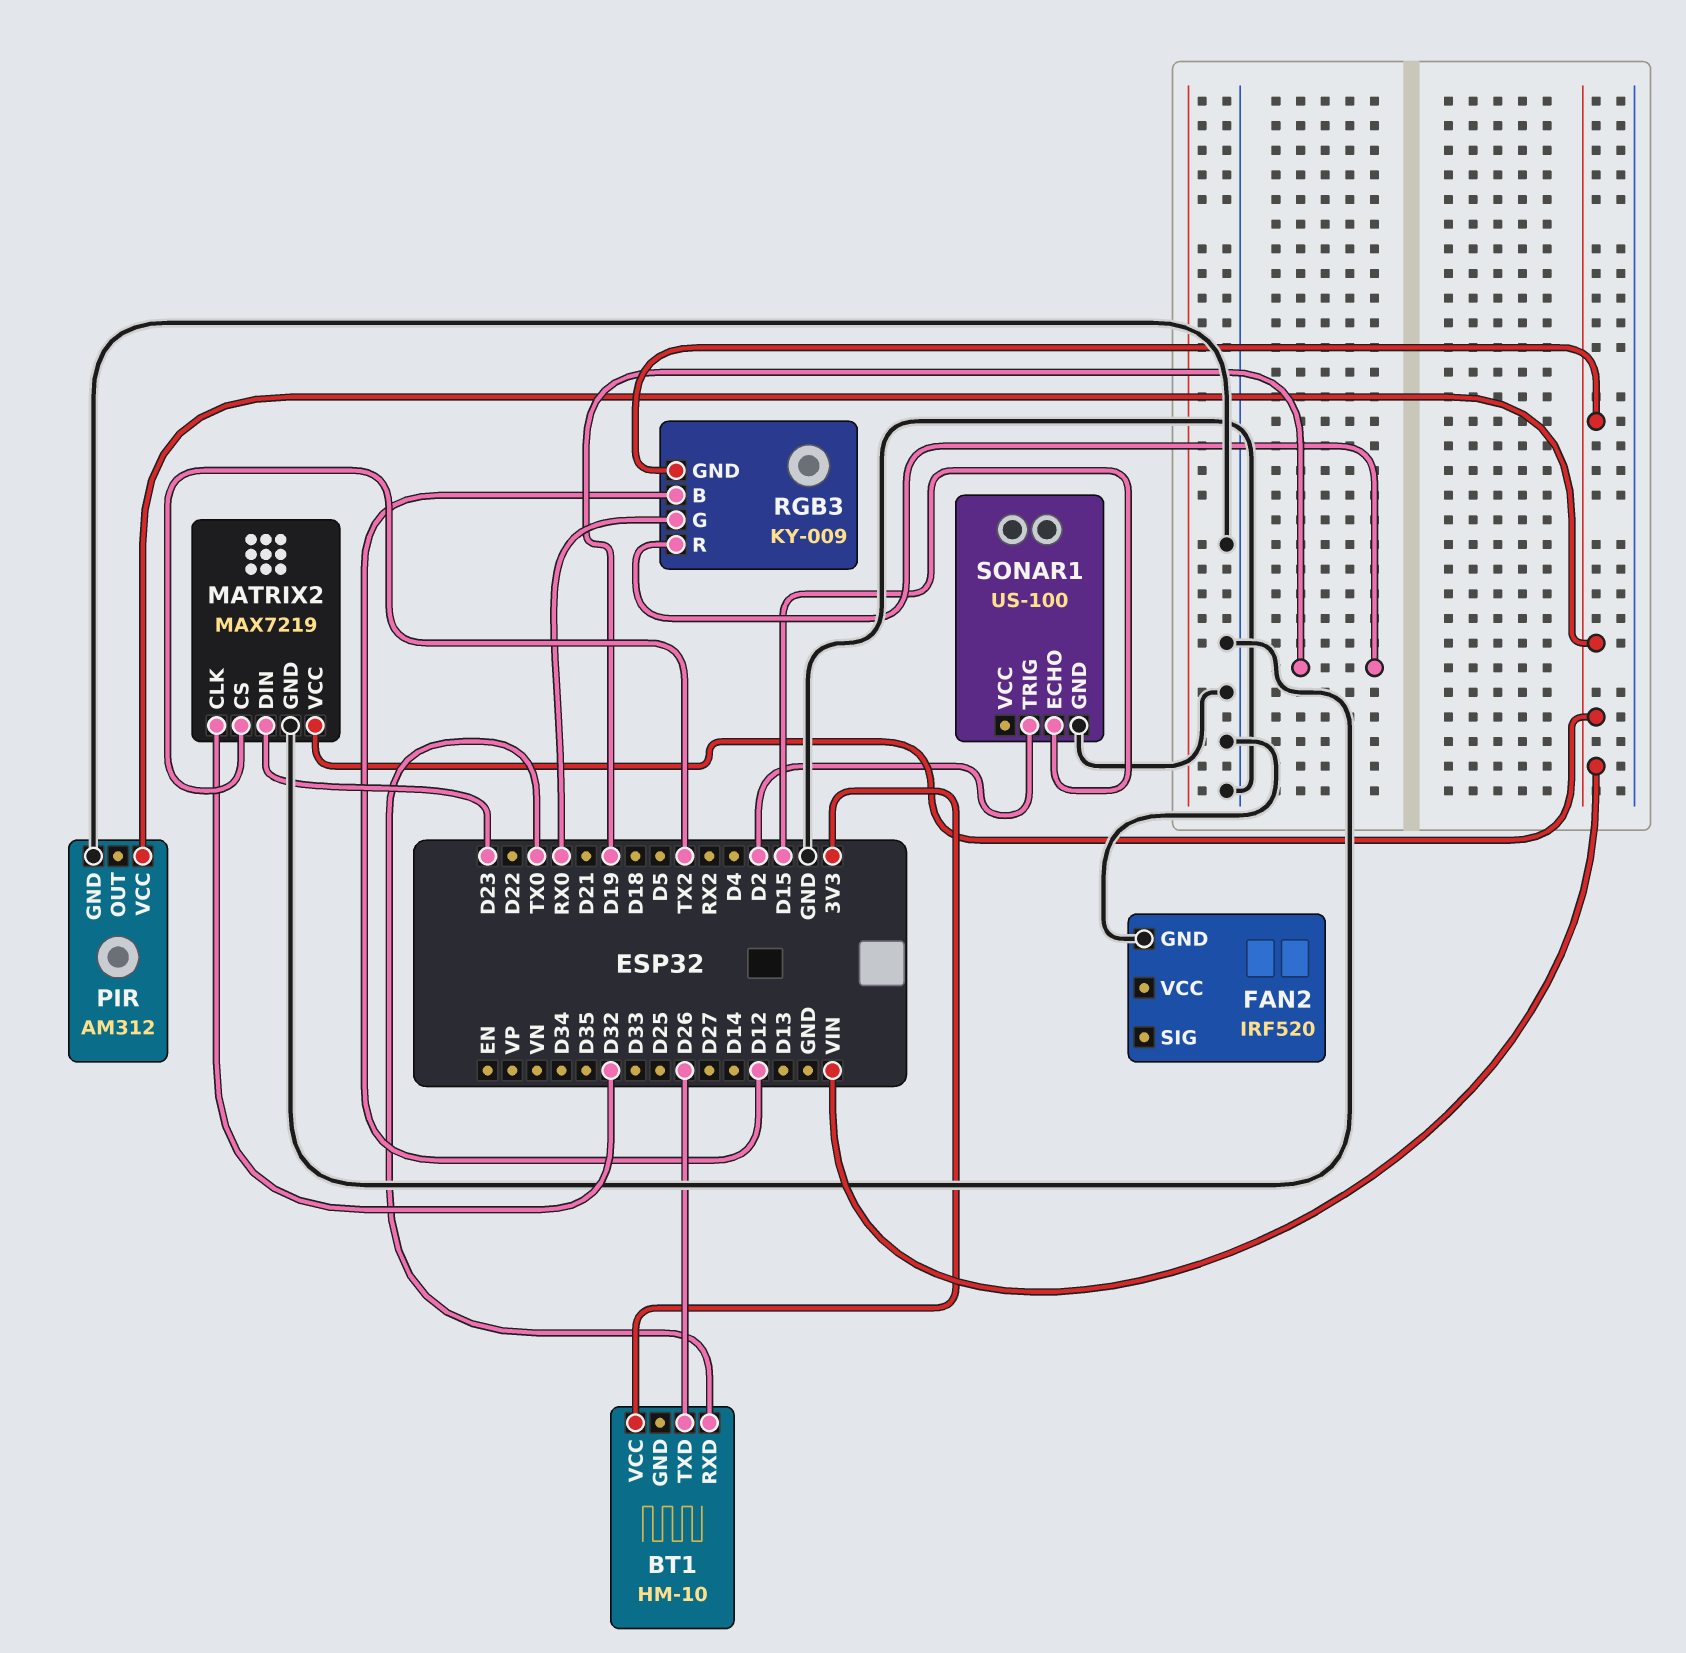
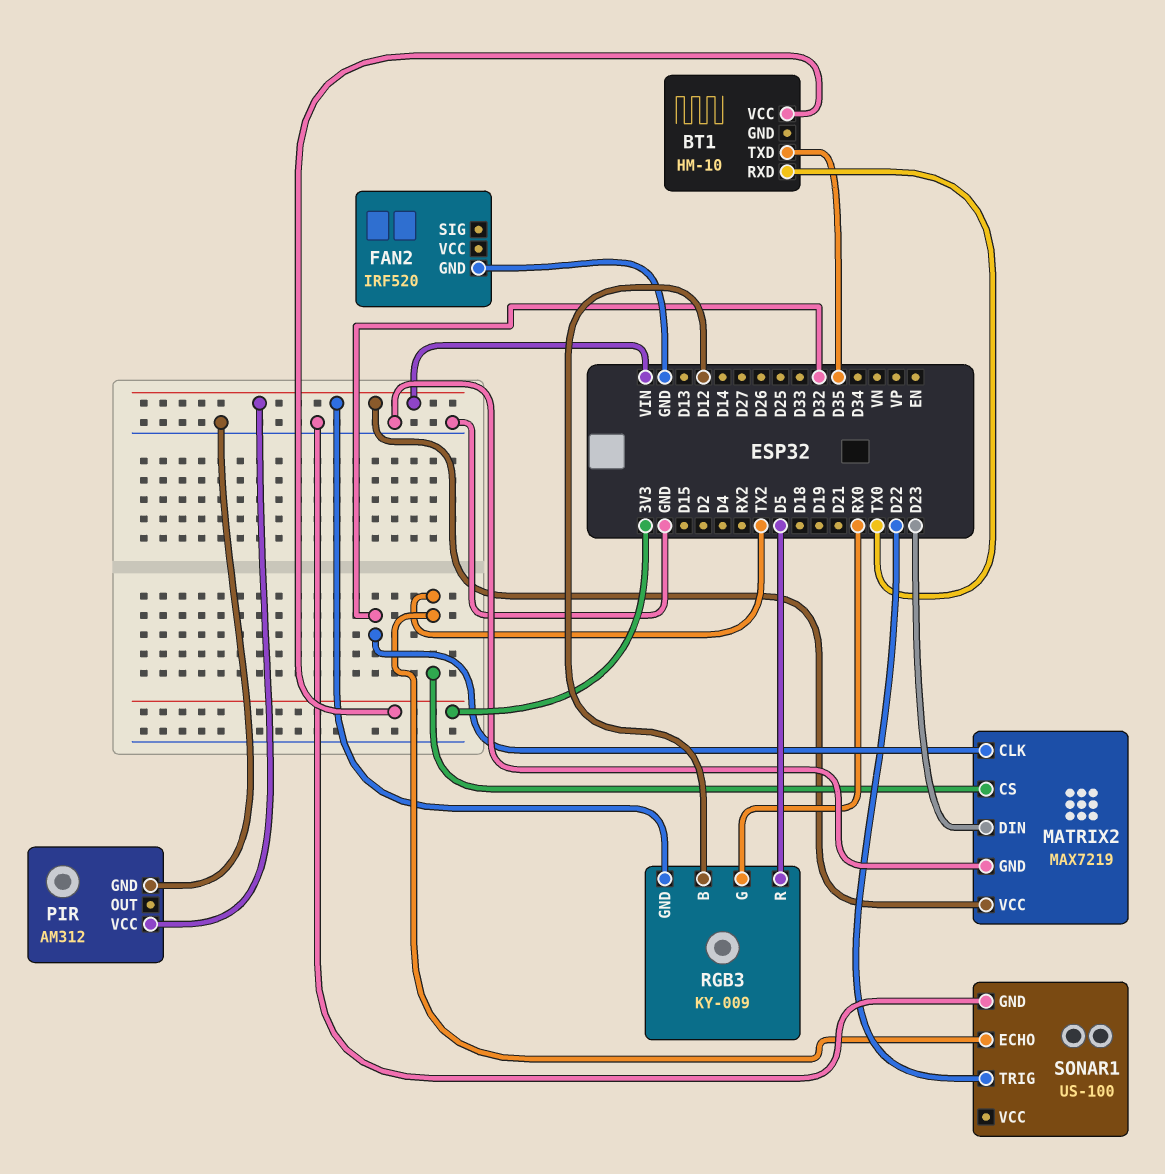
BT1 pin TXD: D26 -> D35
RGB3 pin R: D19 -> D5
SONAR1 pin ECHO: D15 -> TX2
SONAR1 pin TRIG: D2 -> D22

